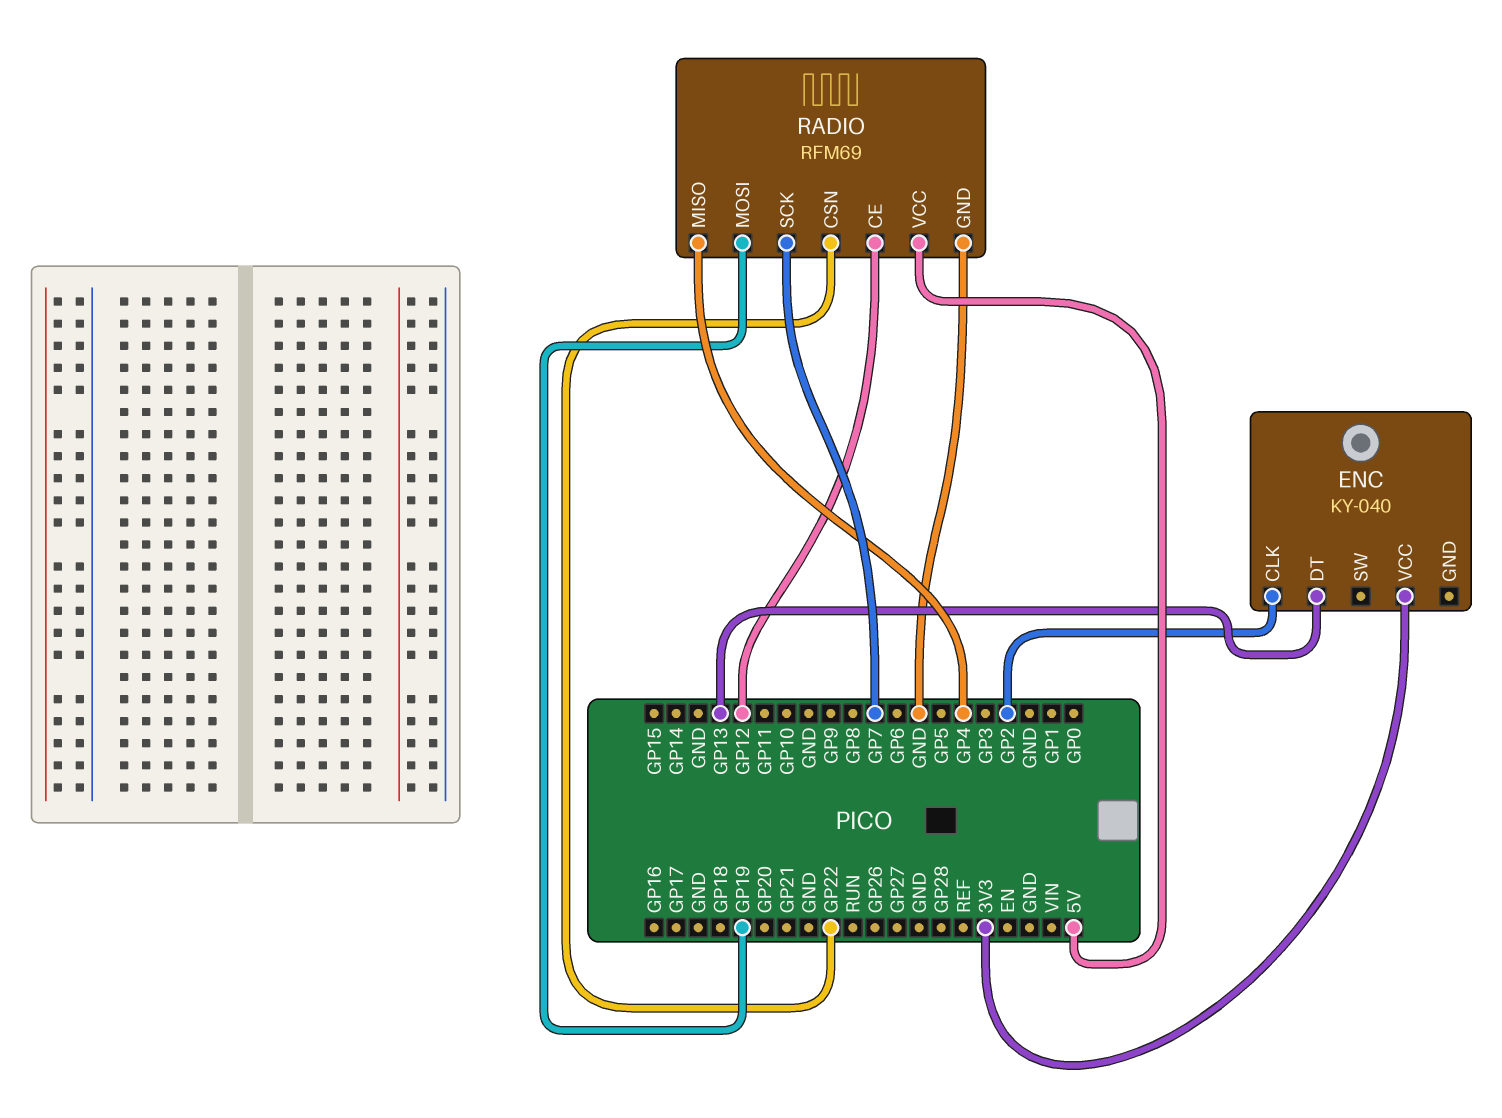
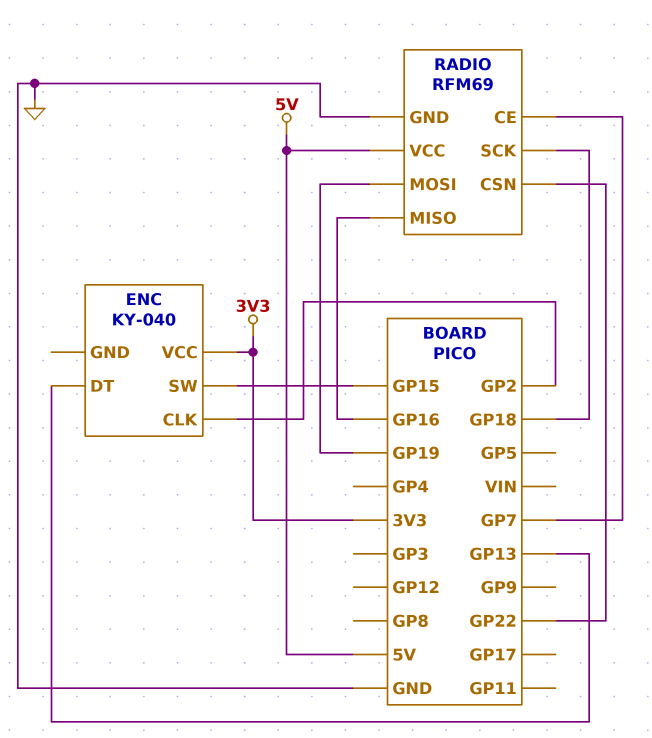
ENC pin SW: none -> GP15
RADIO pin CE: GP12 -> GP7
RADIO pin MISO: GP4 -> GP16
RADIO pin SCK: GP7 -> GP18

